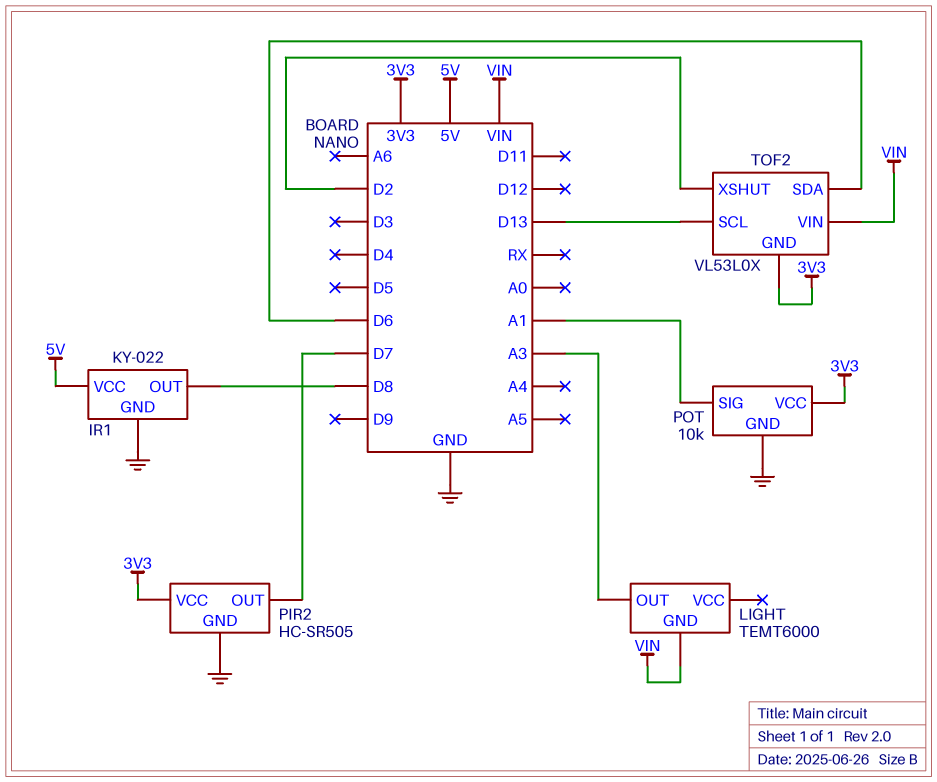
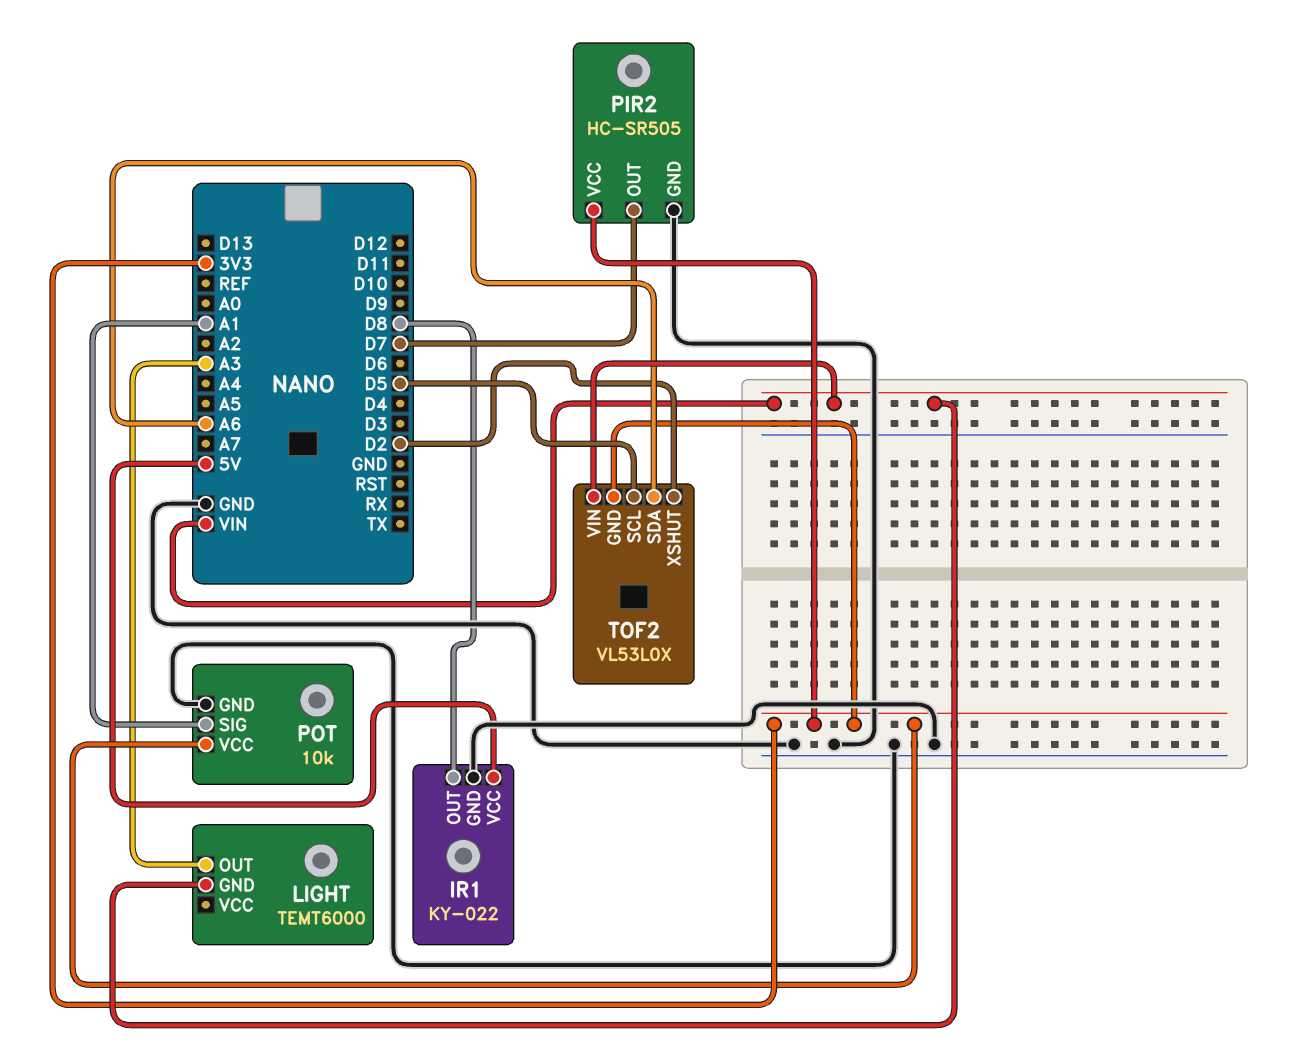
TOF2 pin SCL: D13 -> D5
TOF2 pin SDA: D6 -> A6

